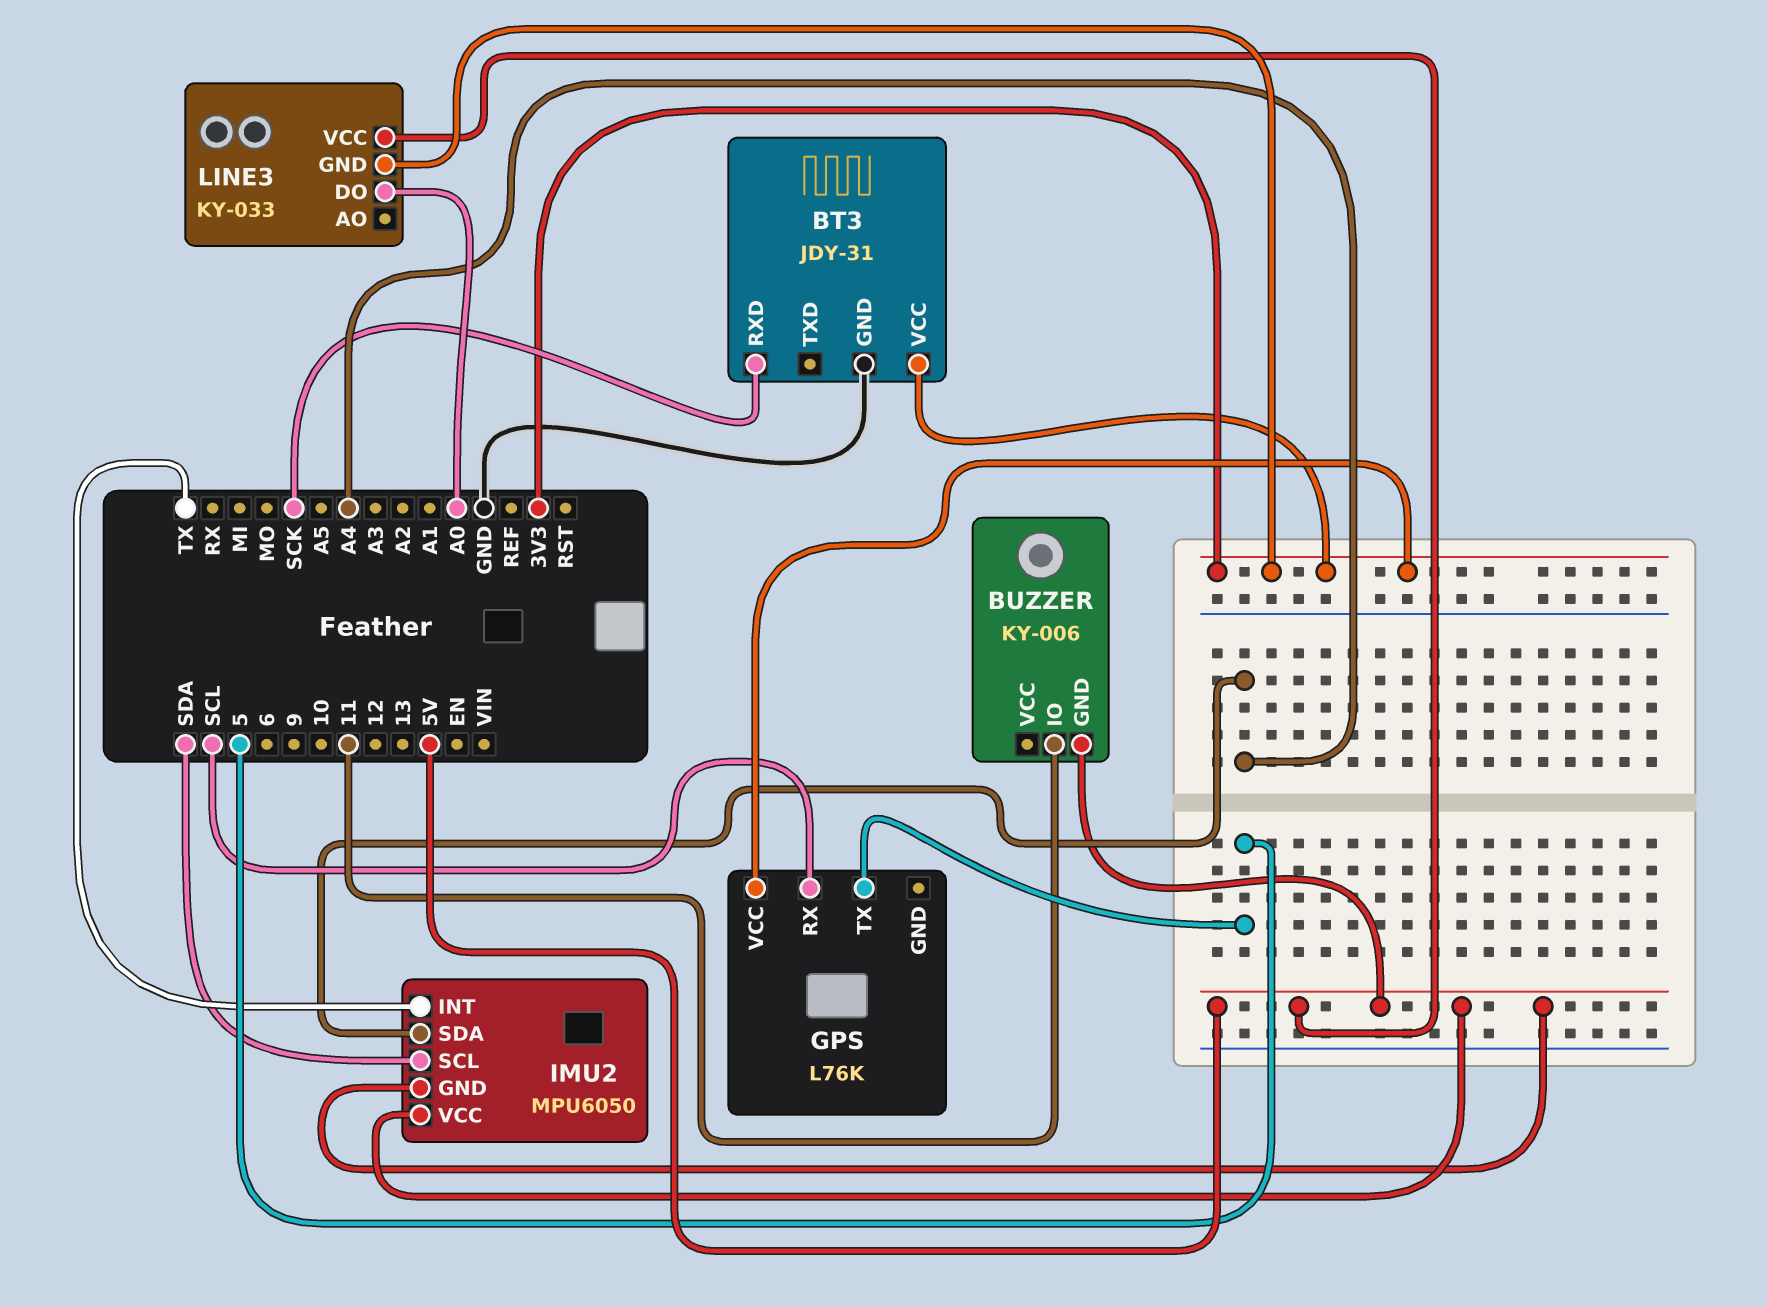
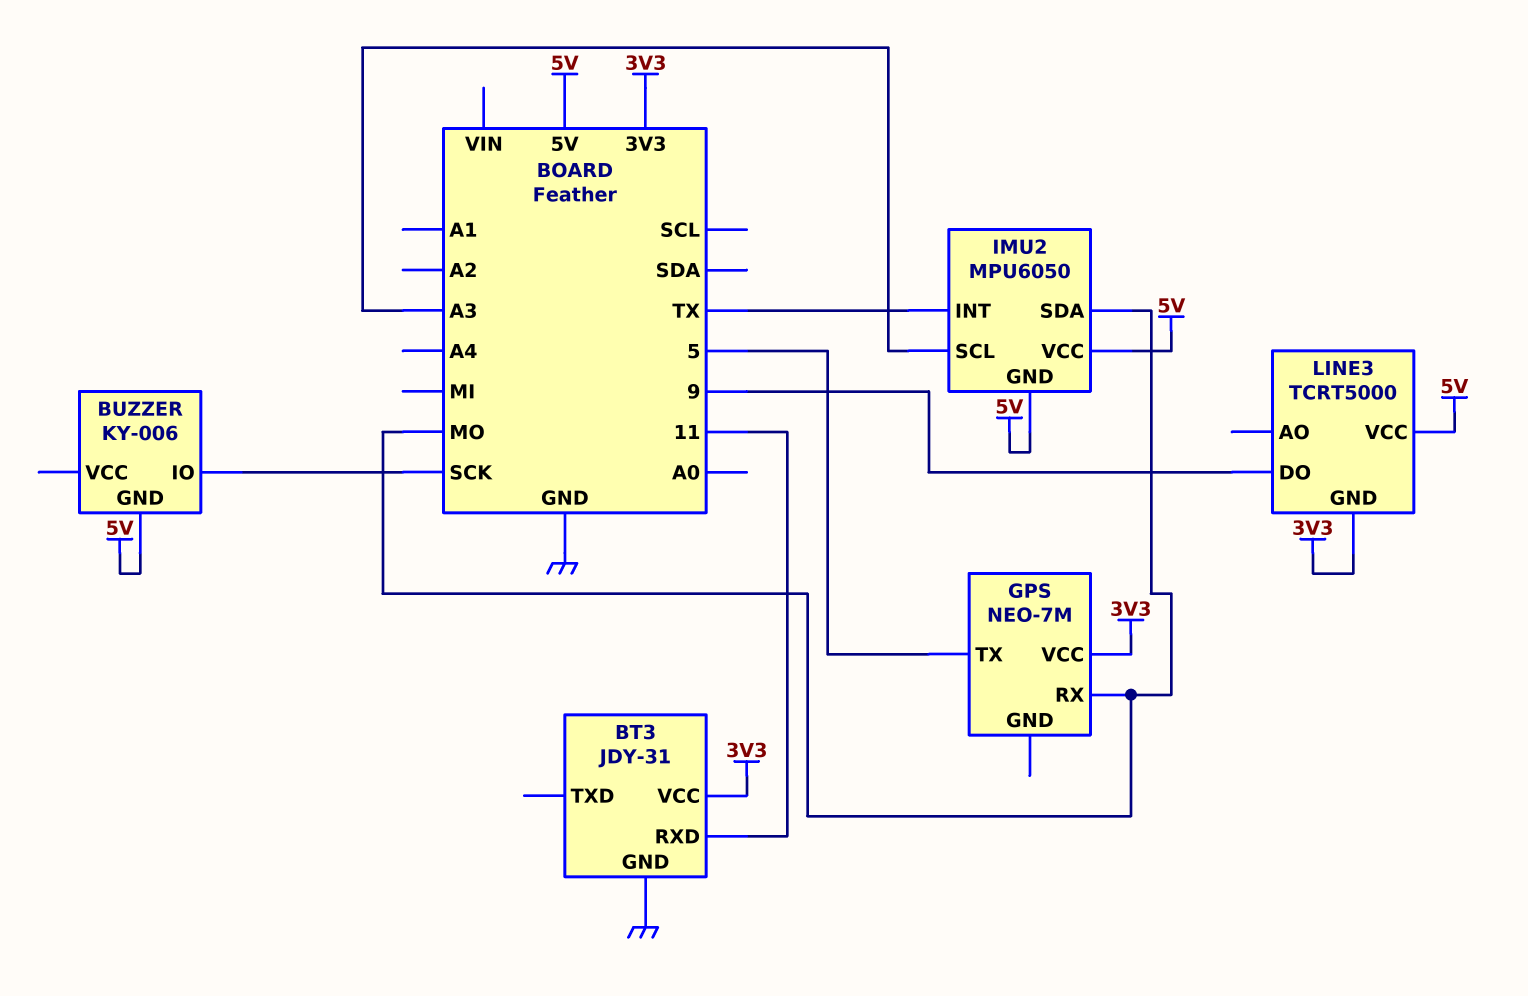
BT3 pin RXD: SCK -> 11
BUZZER pin IO: 11 -> SCK
GPS: L76K -> NEO-7M
GPS pin RX: SCL -> MO
IMU2 pin SCL: SDA -> A3
IMU2 pin SDA: A4 -> MO
LINE3: KY-033 -> TCRT5000
LINE3 pin DO: A0 -> 9

